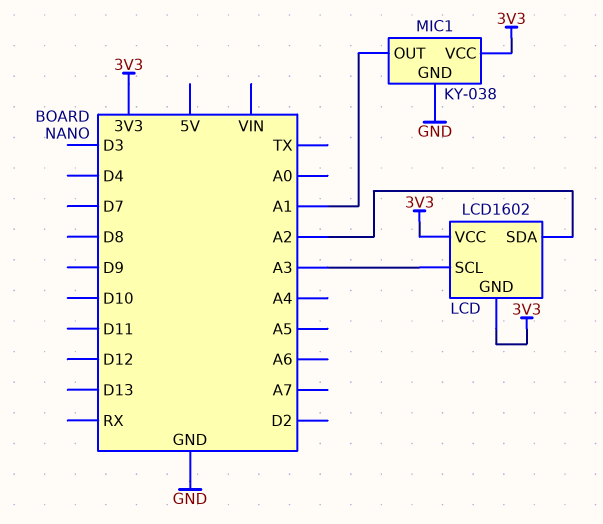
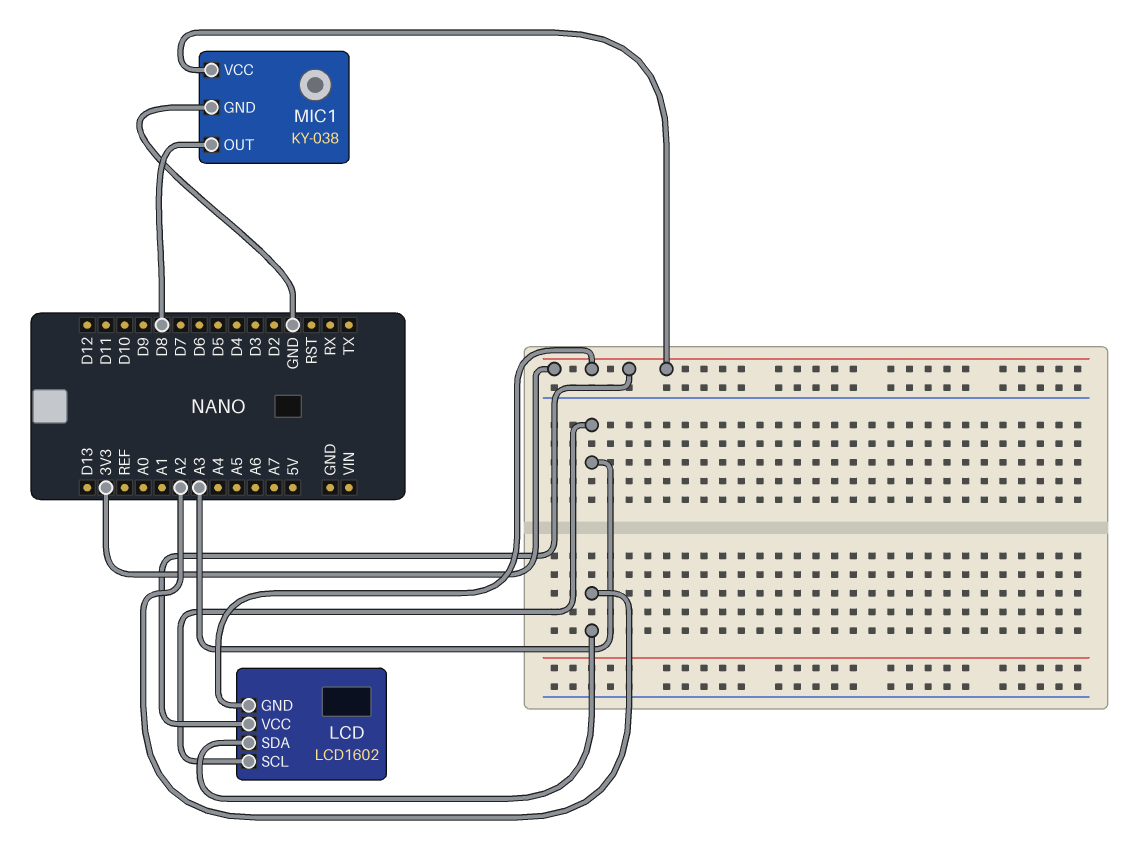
MIC1 pin OUT: A1 -> D8

